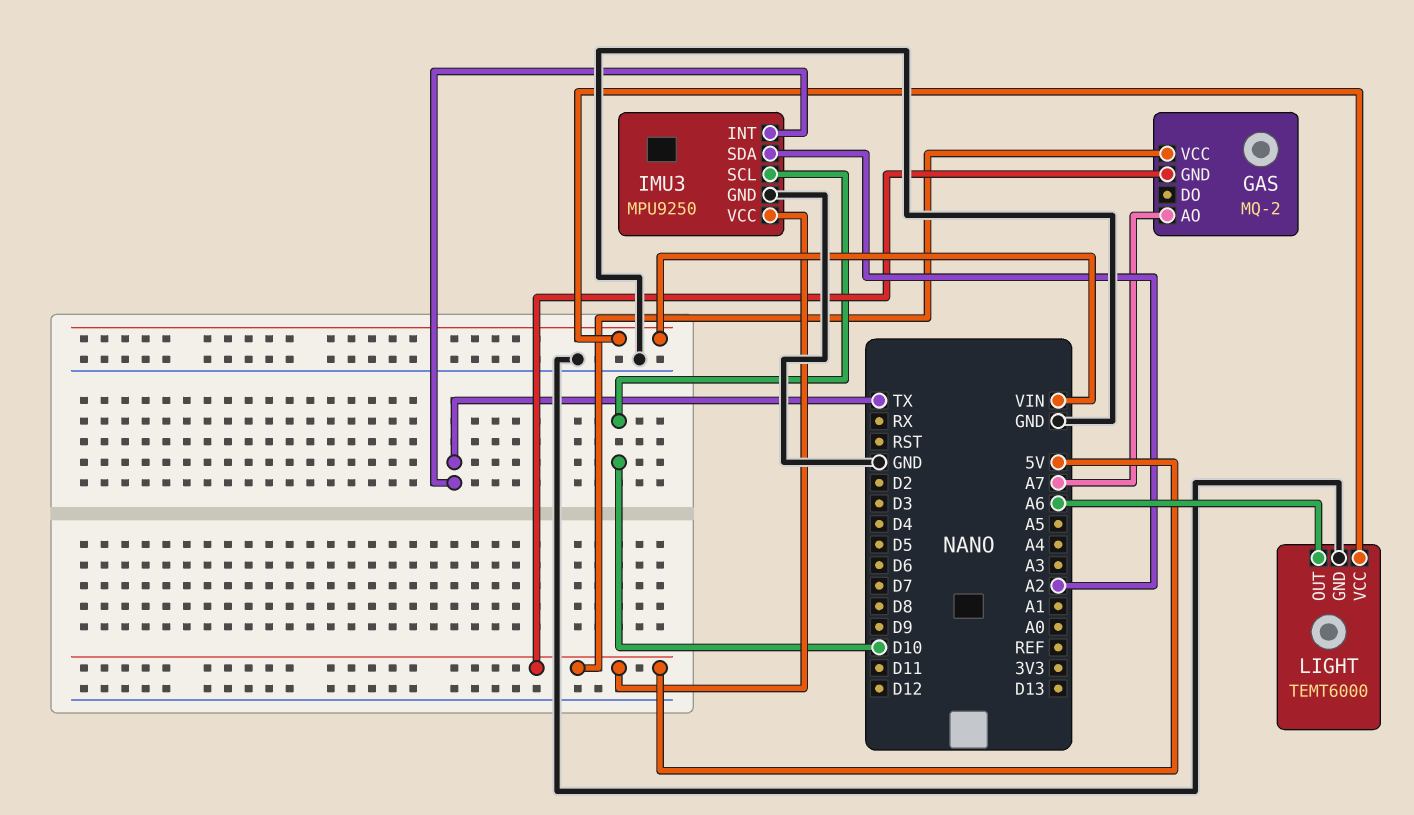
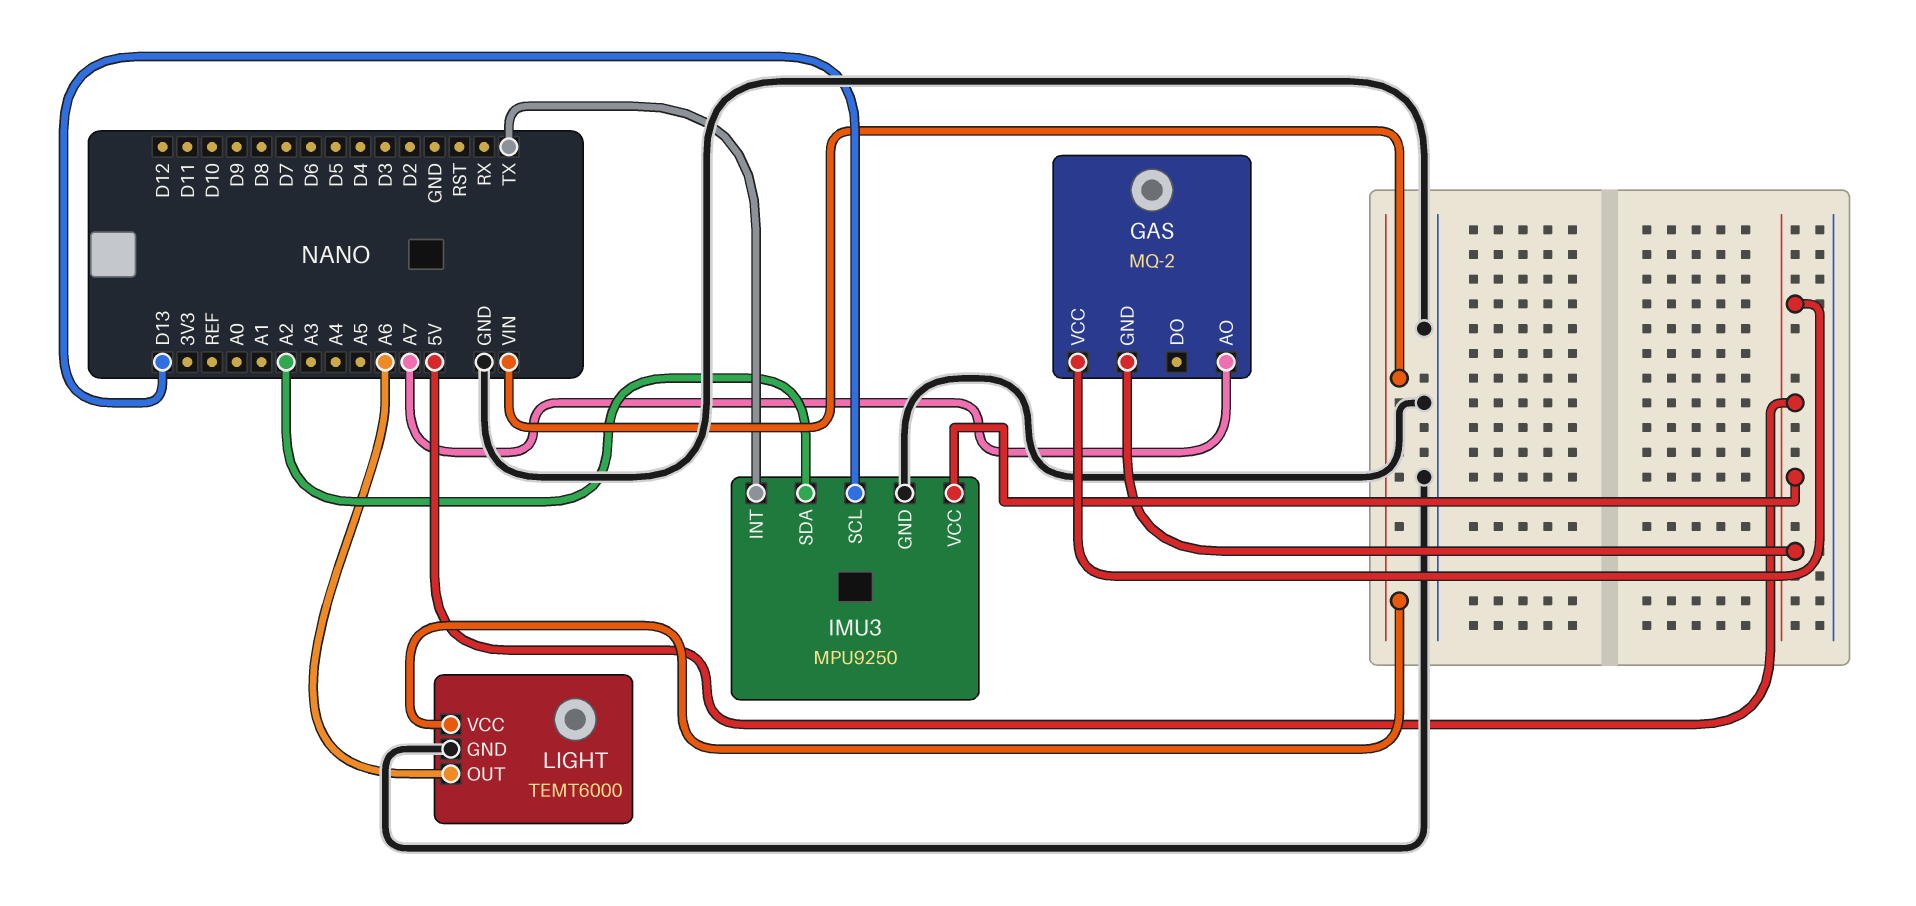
IMU3 pin SCL: D10 -> D13

